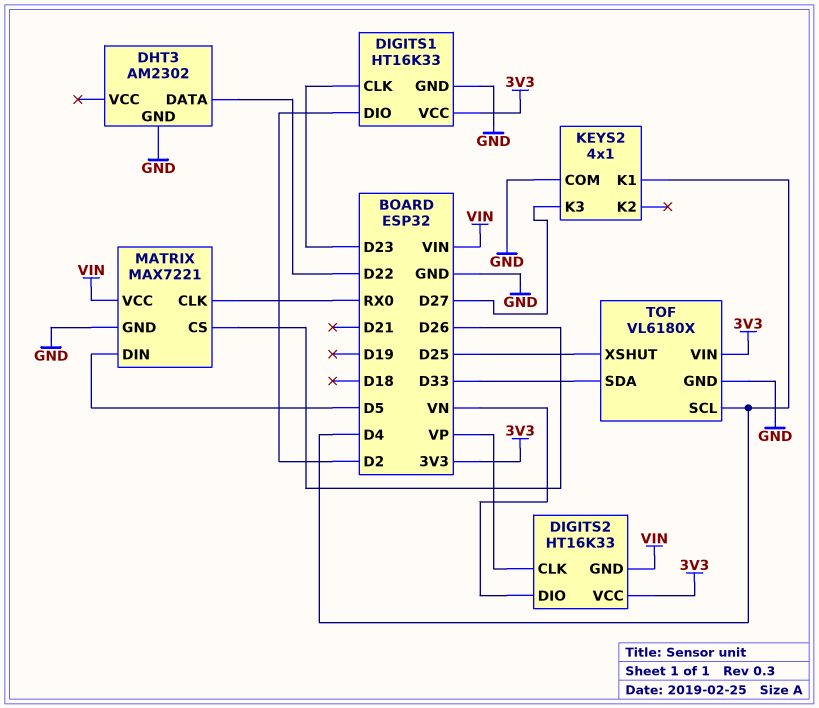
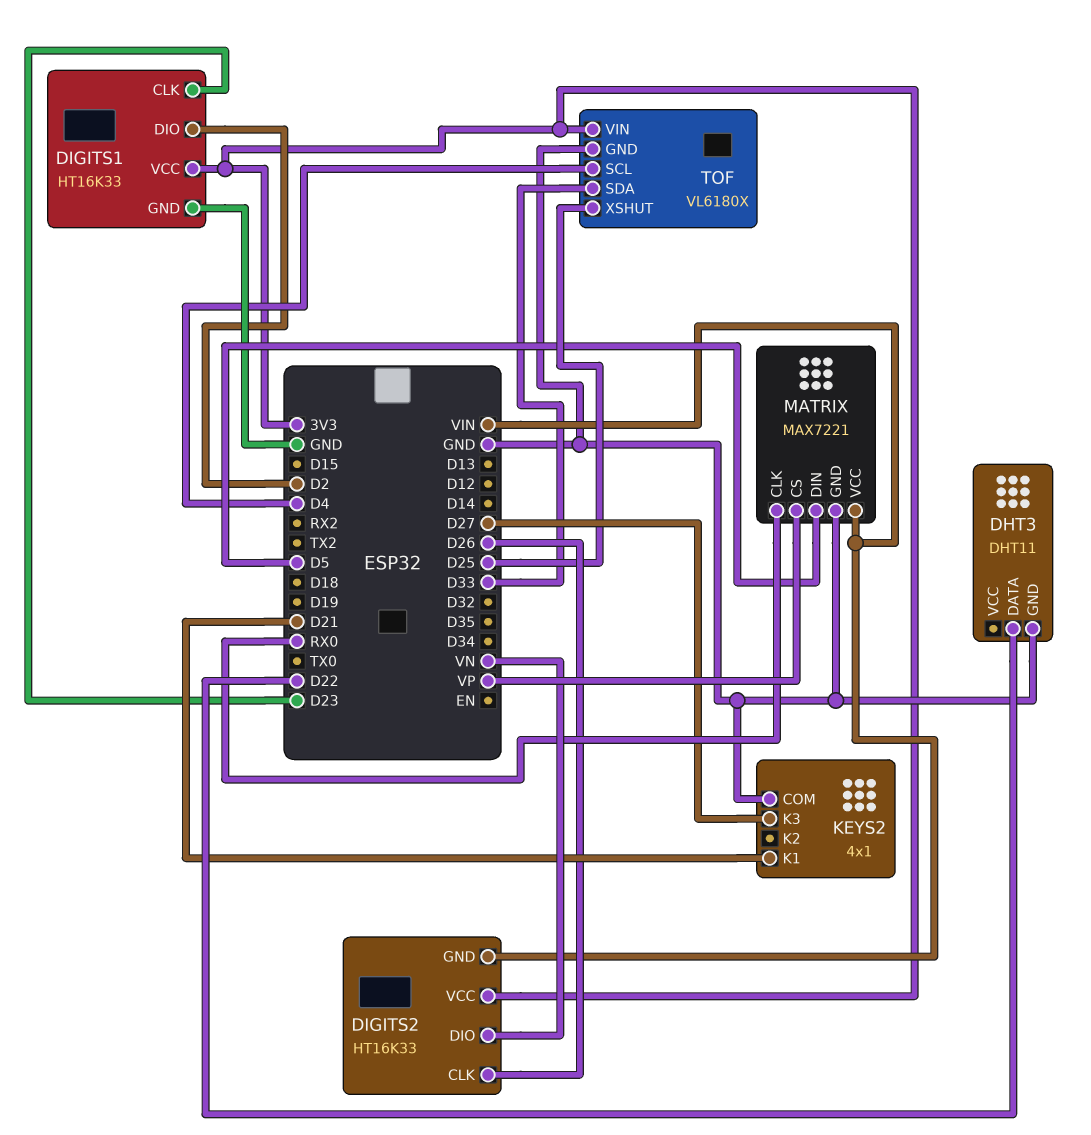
DHT3: AM2302 -> DHT11
DIGITS2 pin CLK: VP -> D26
KEYS2 pin K1: D4 -> D21
MATRIX pin CS: D26 -> VP

